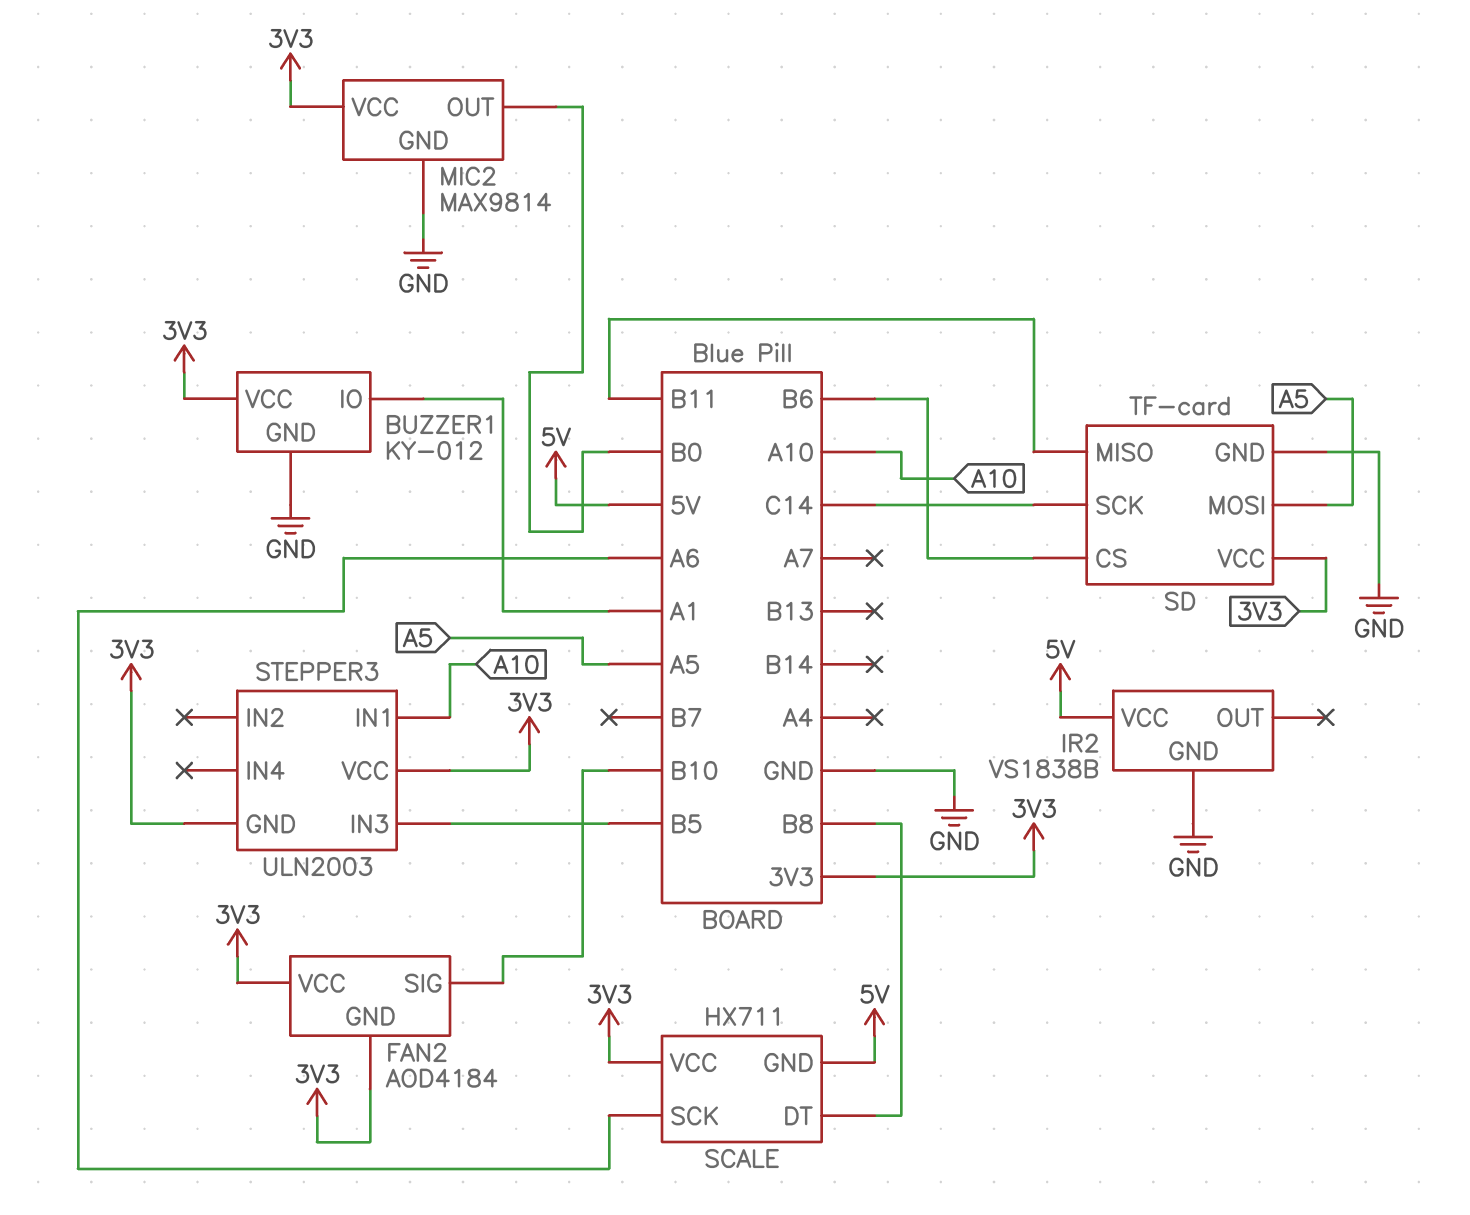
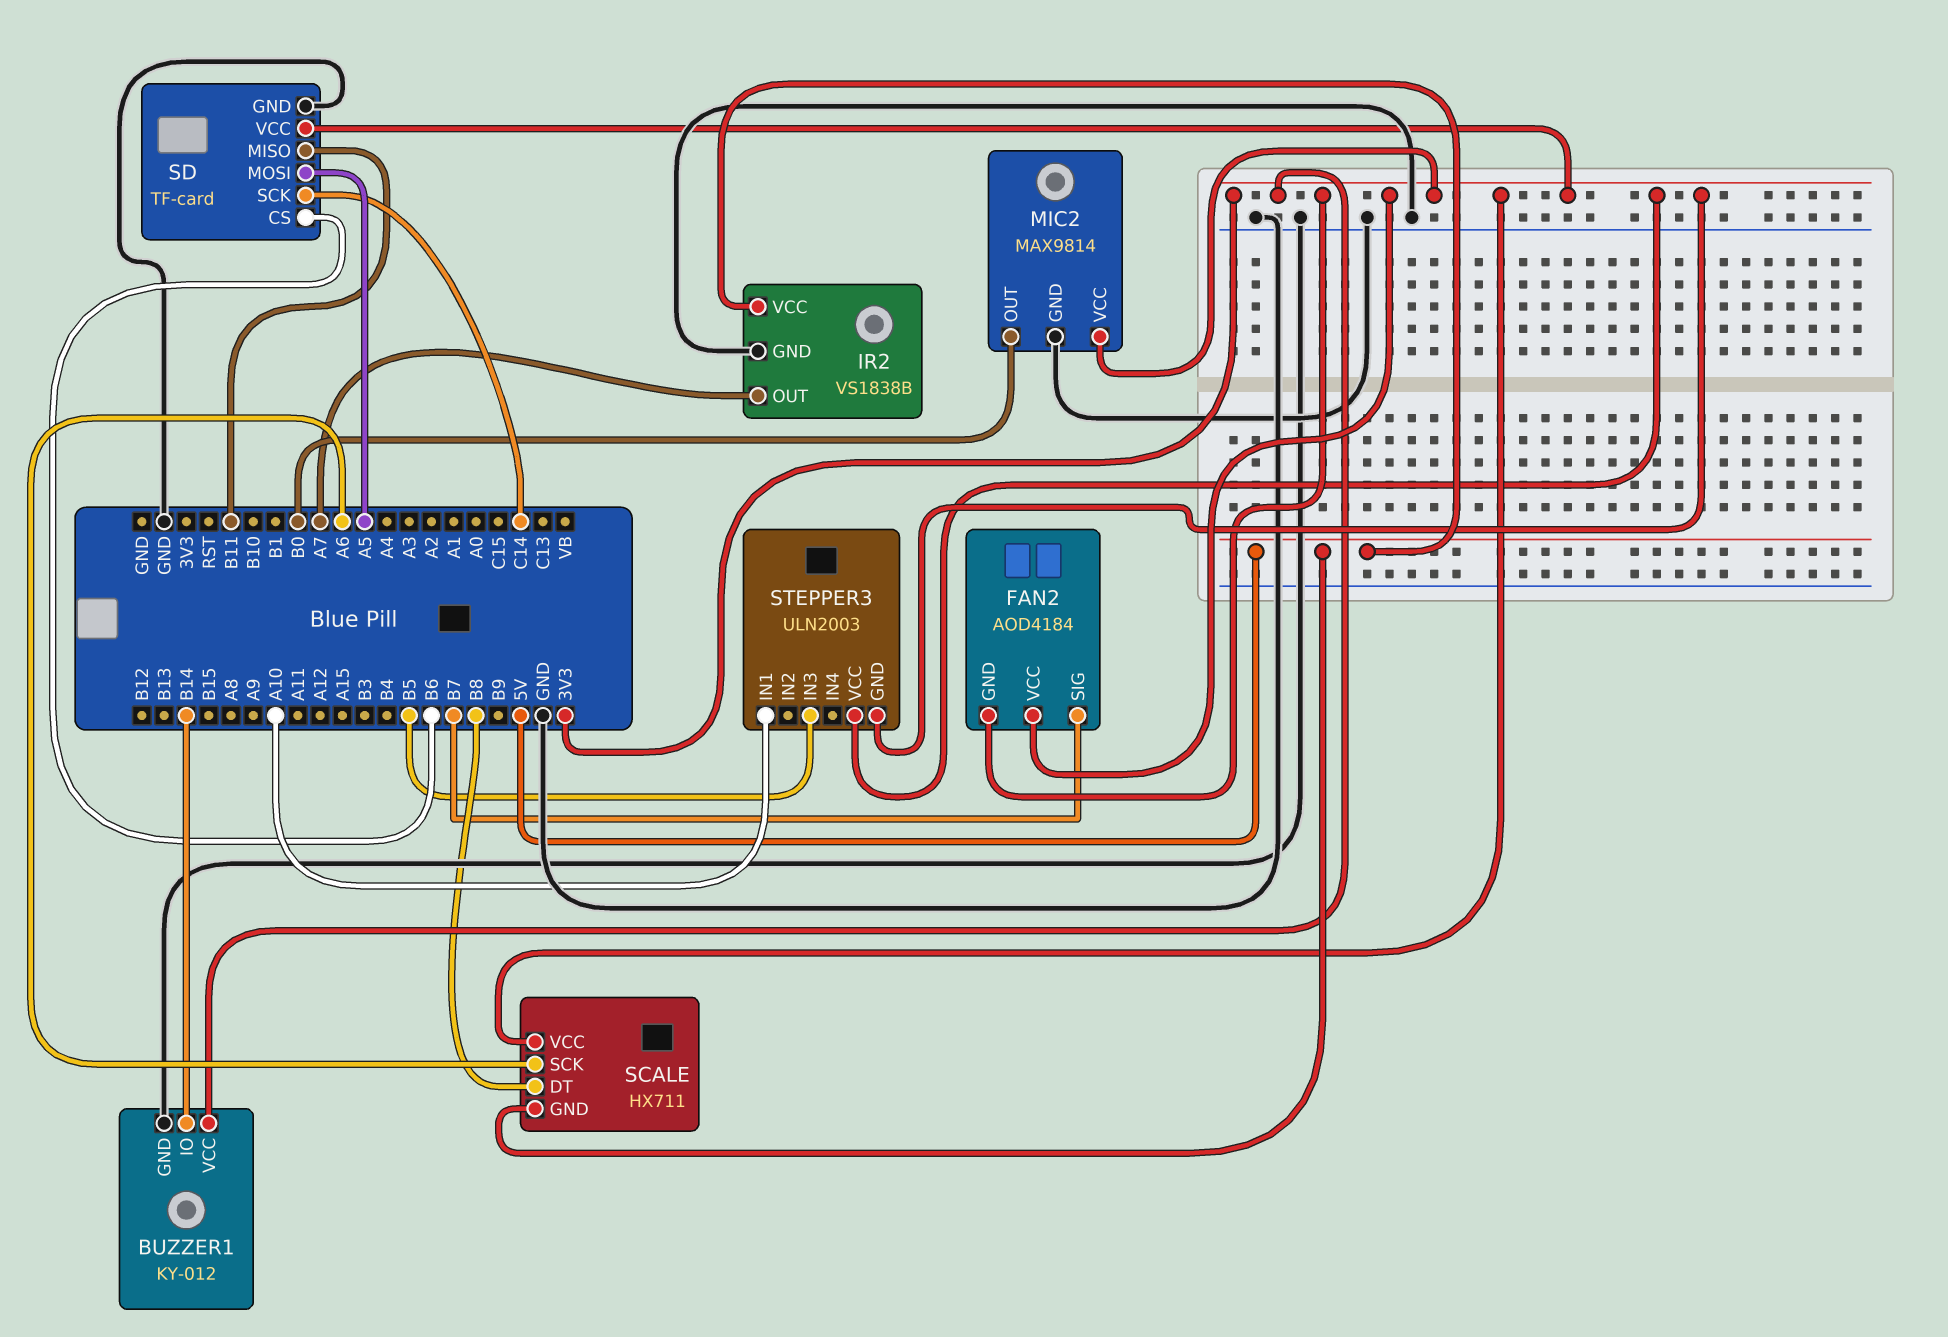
BUZZER1 pin IO: A1 -> B14
FAN2 pin SIG: B10 -> B7
IR2 pin OUT: none -> A7

